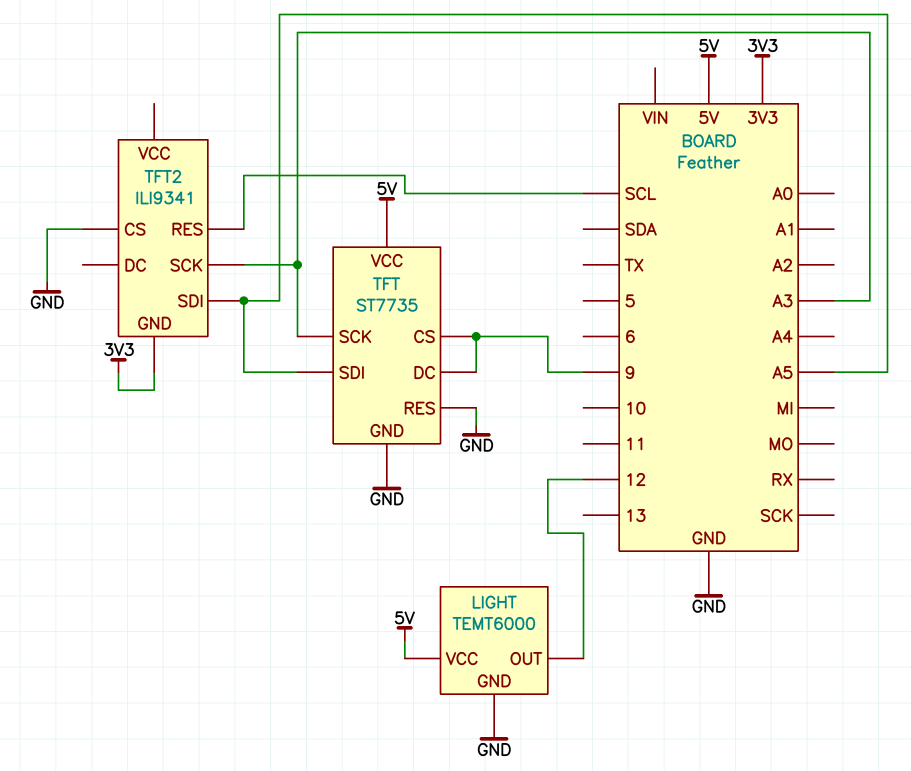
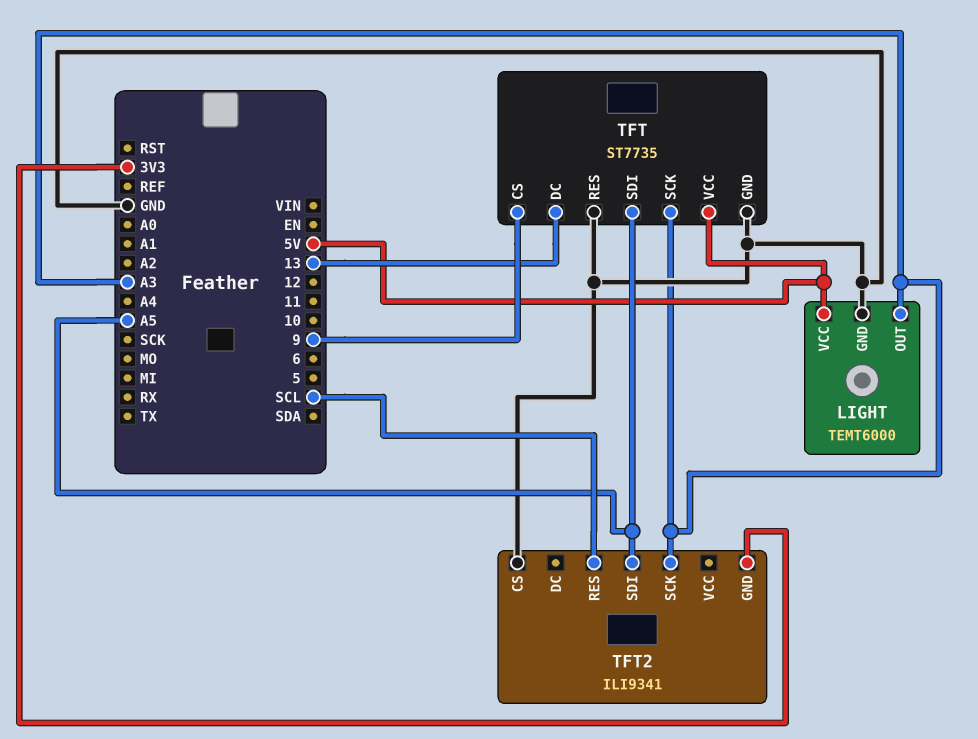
LIGHT pin OUT: 12 -> A3
TFT pin DC: 9 -> 13

